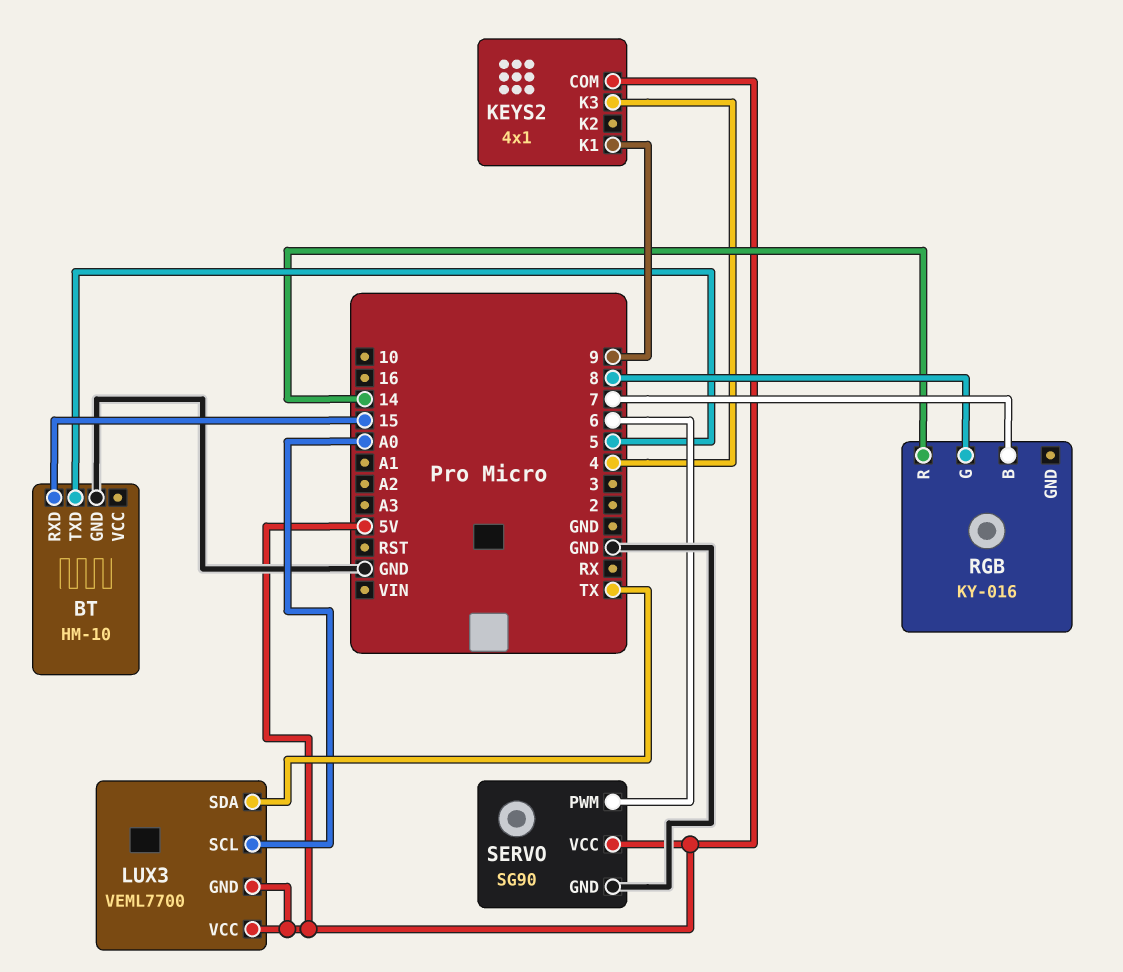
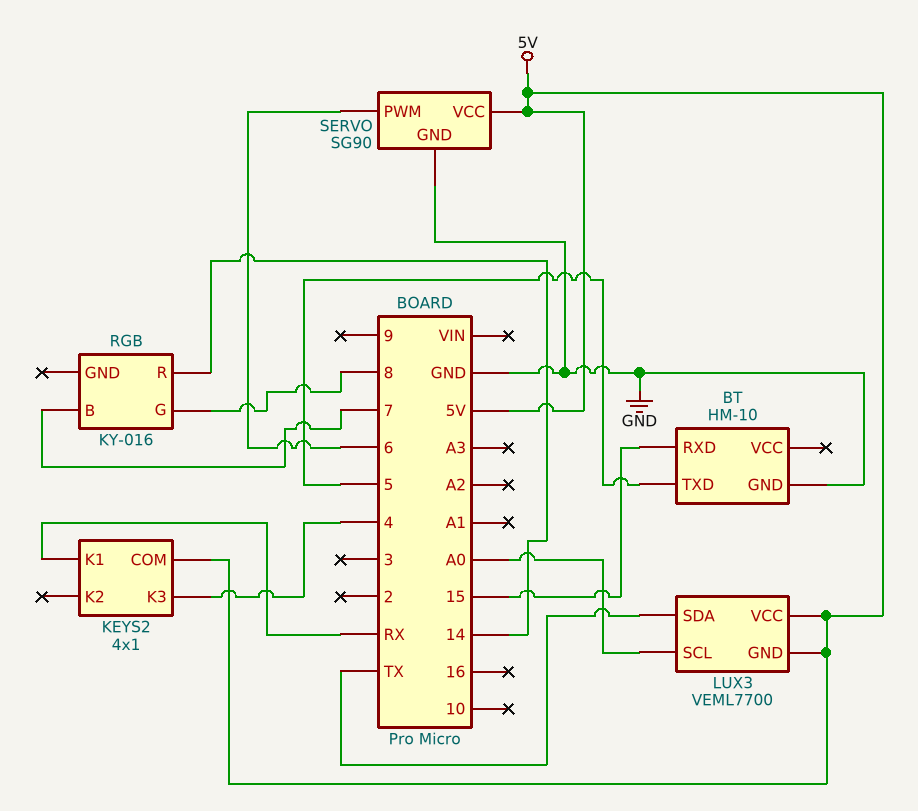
KEYS2 pin K1: 9 -> RX

